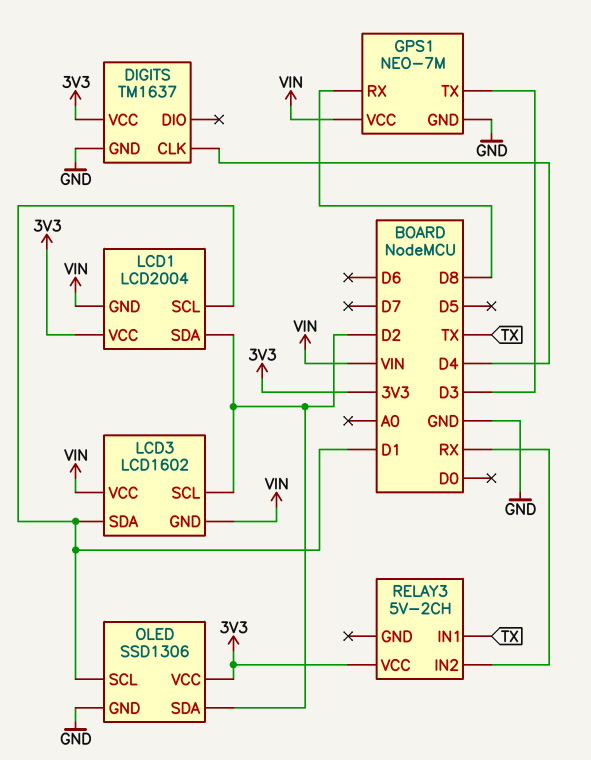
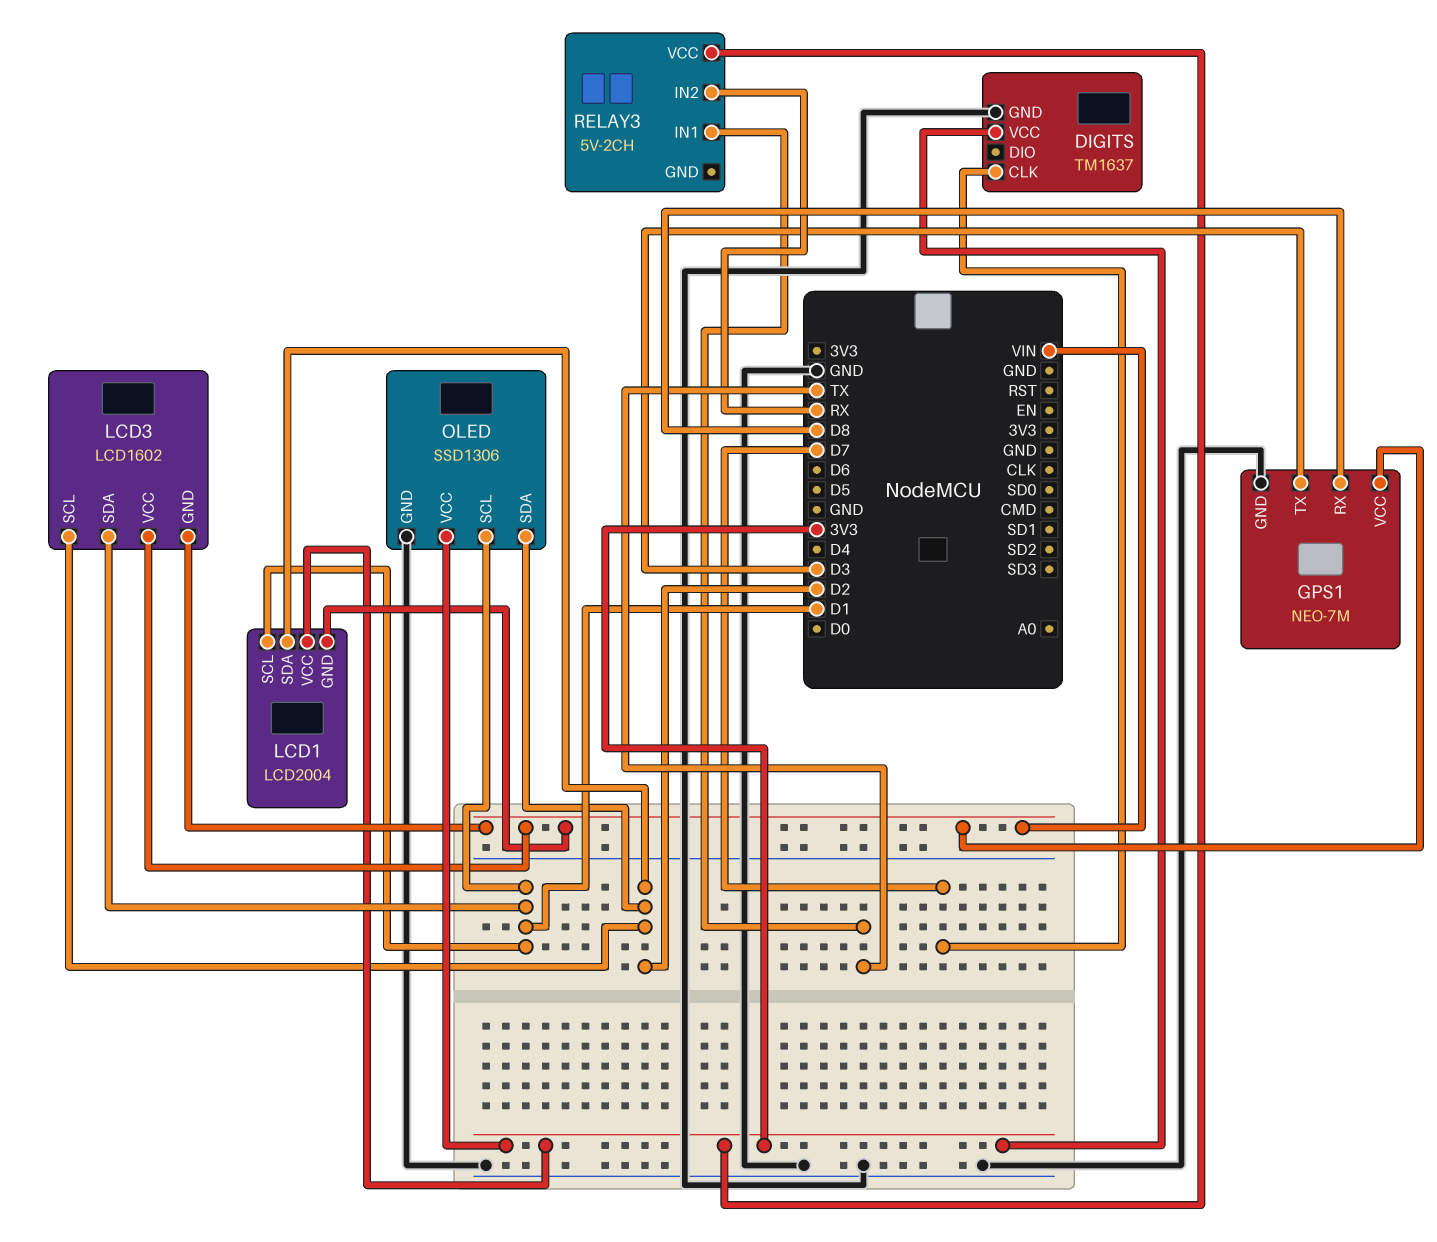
DIGITS pin CLK: D4 -> D7

